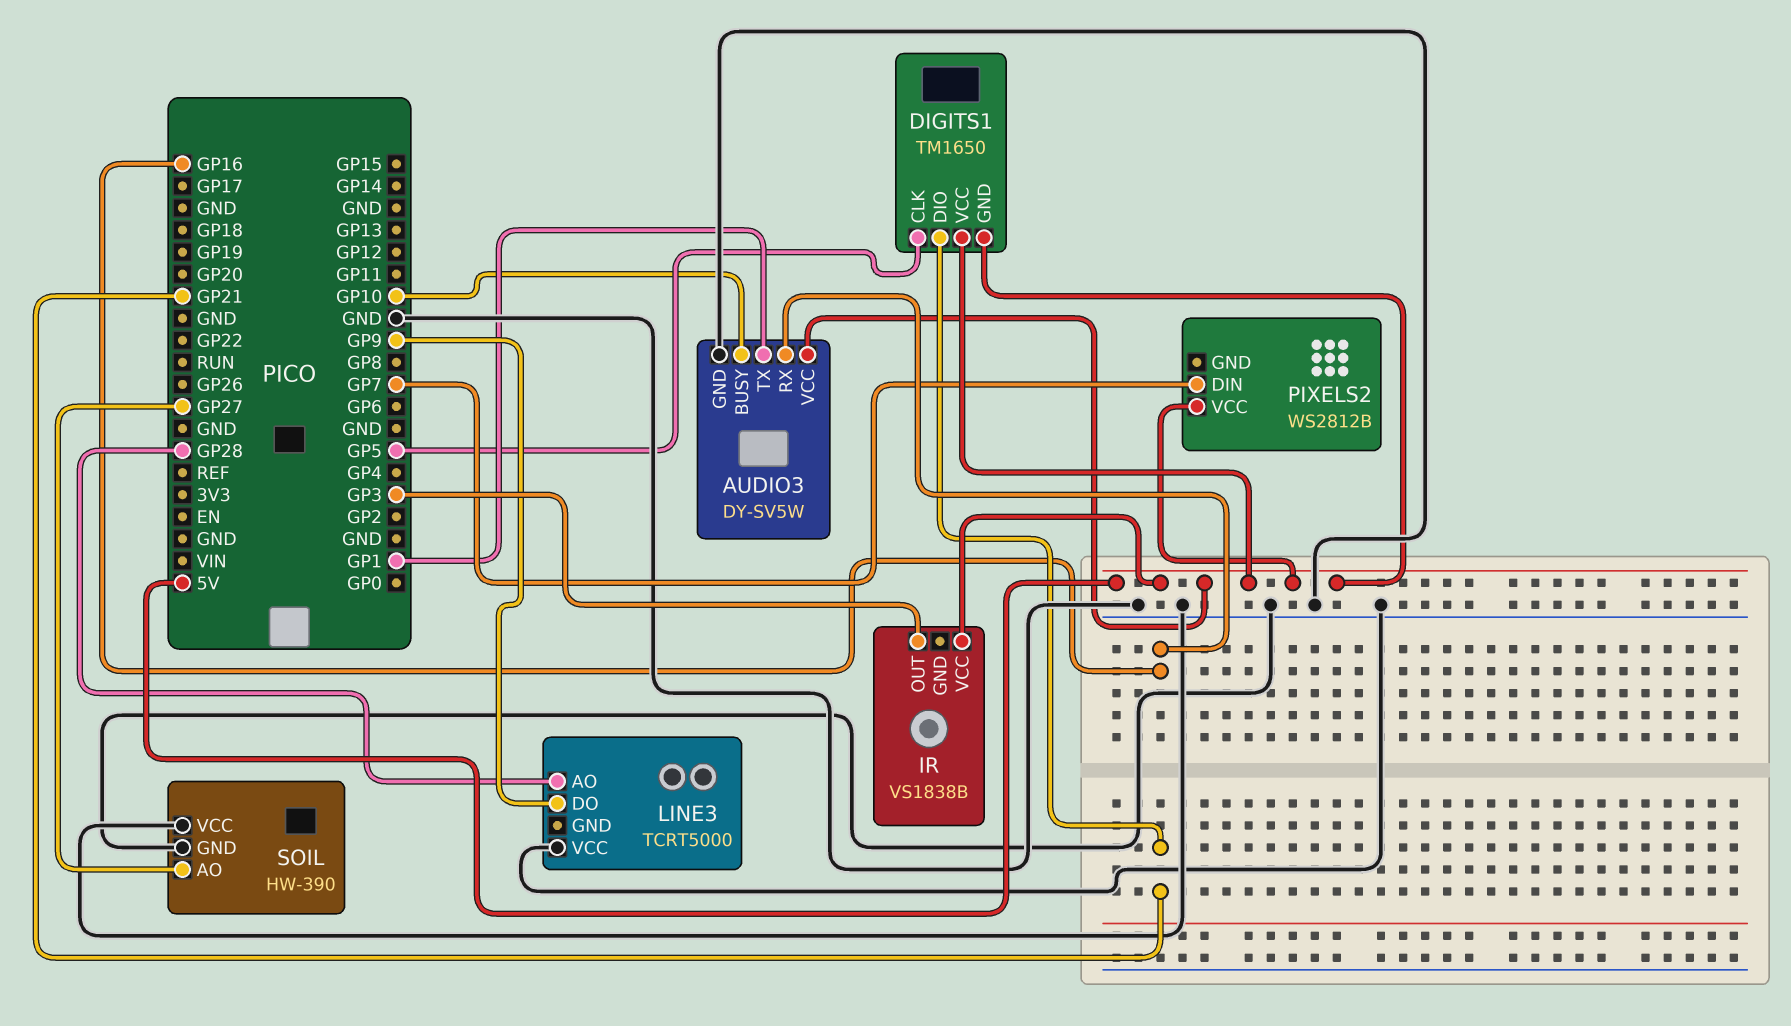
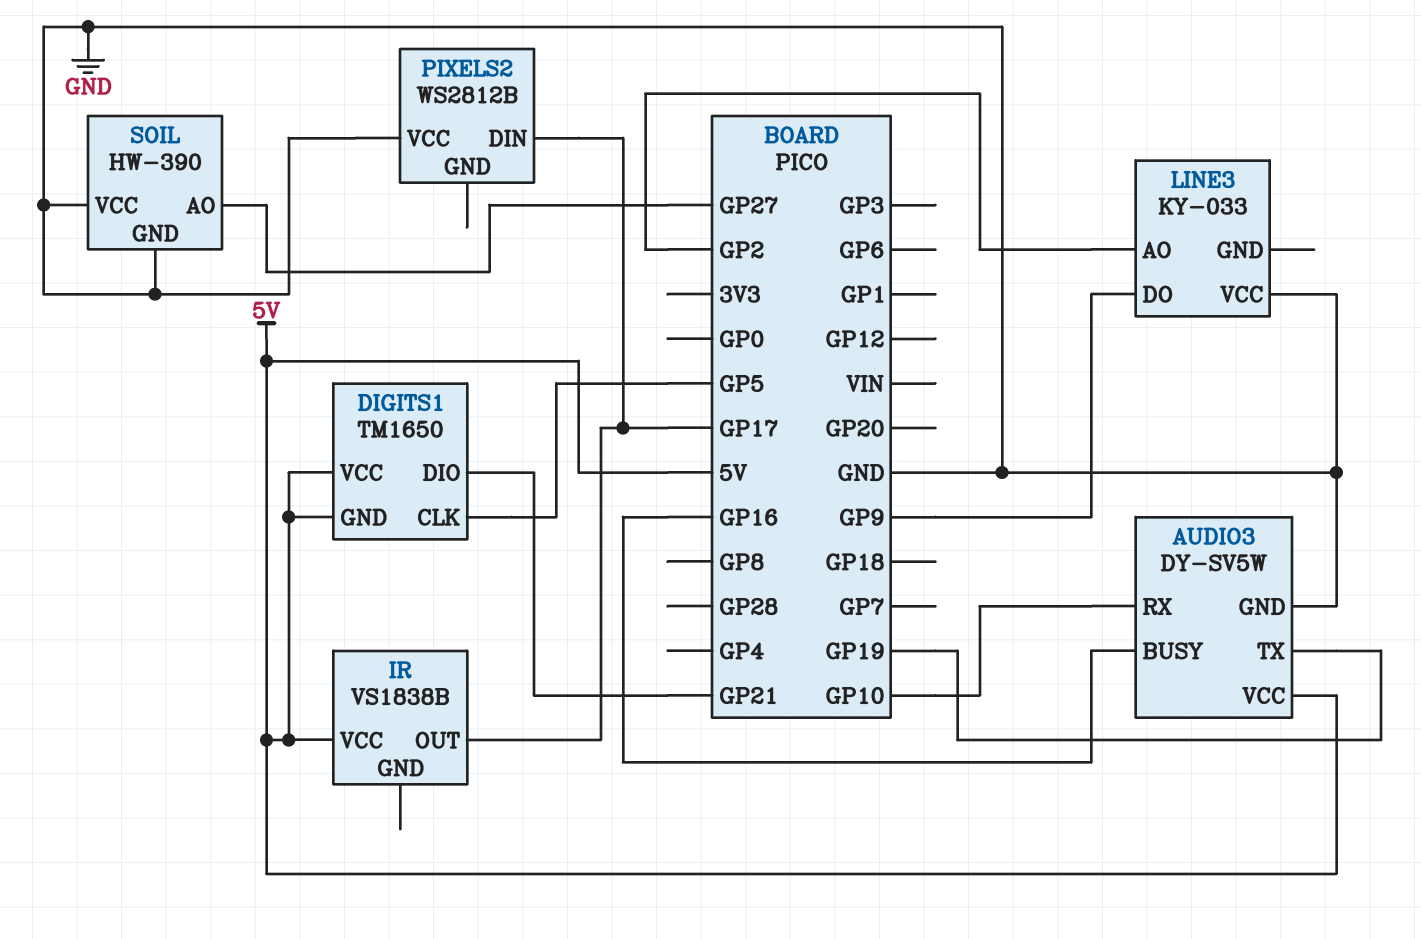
AUDIO3 pin BUSY: GP10 -> GP16
AUDIO3 pin RX: GP16 -> GP10
AUDIO3 pin TX: GP1 -> GP19
IR pin OUT: GP3 -> GP17
LINE3: TCRT5000 -> KY-033
LINE3 pin AO: GP28 -> GP2
PIXELS2 pin DIN: GP7 -> GP17
PIXELS2 pin VCC: 5V -> GND

